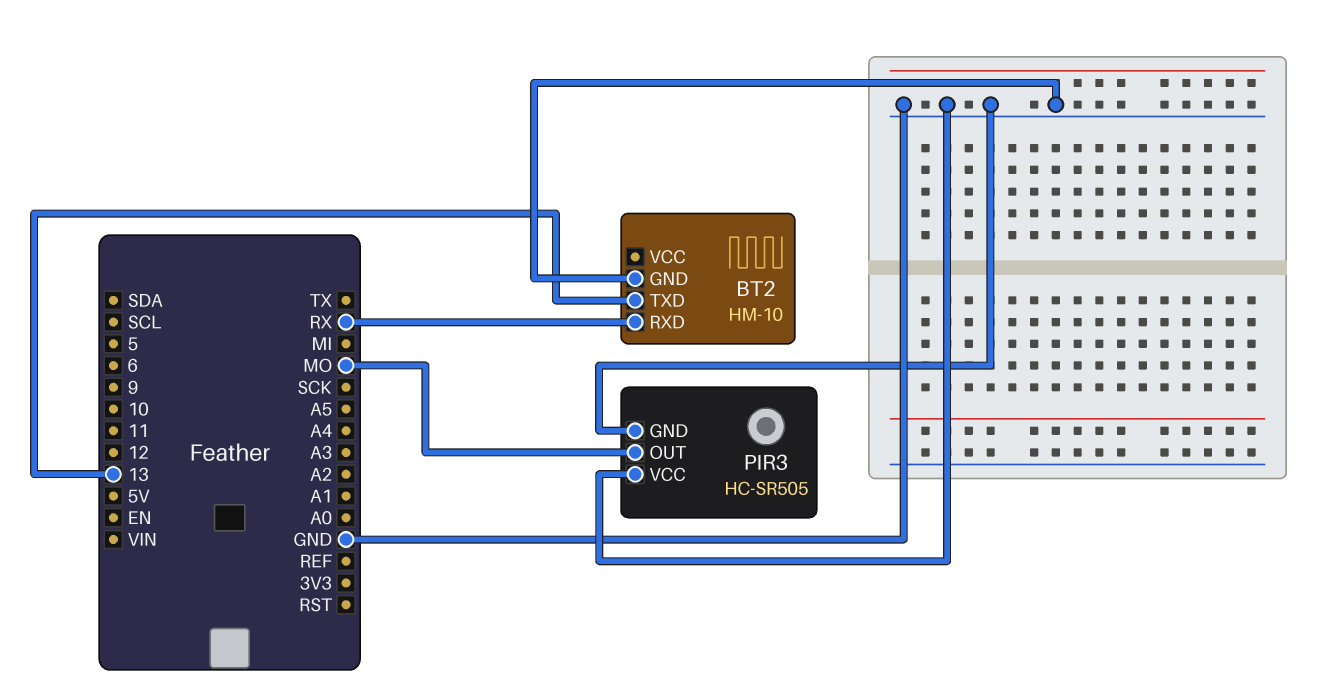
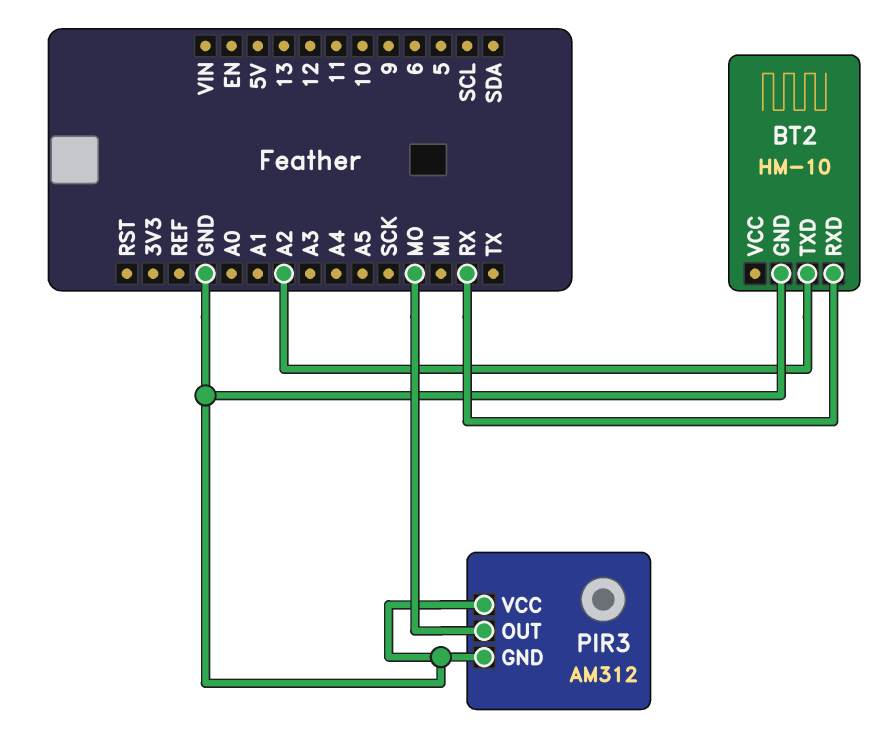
BT2 pin TXD: 13 -> A2
PIR3: HC-SR505 -> AM312

